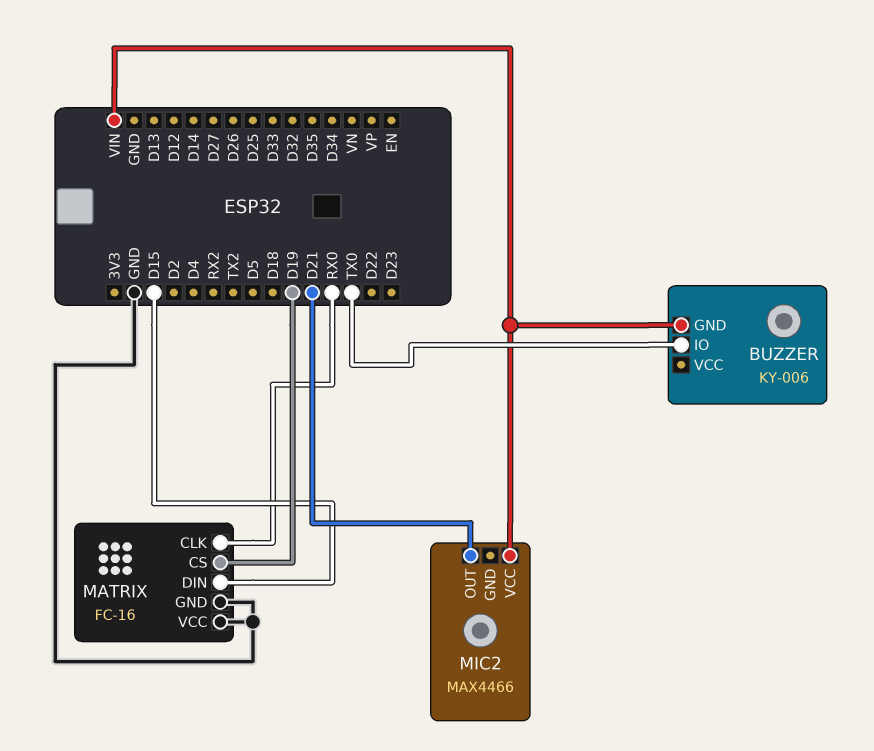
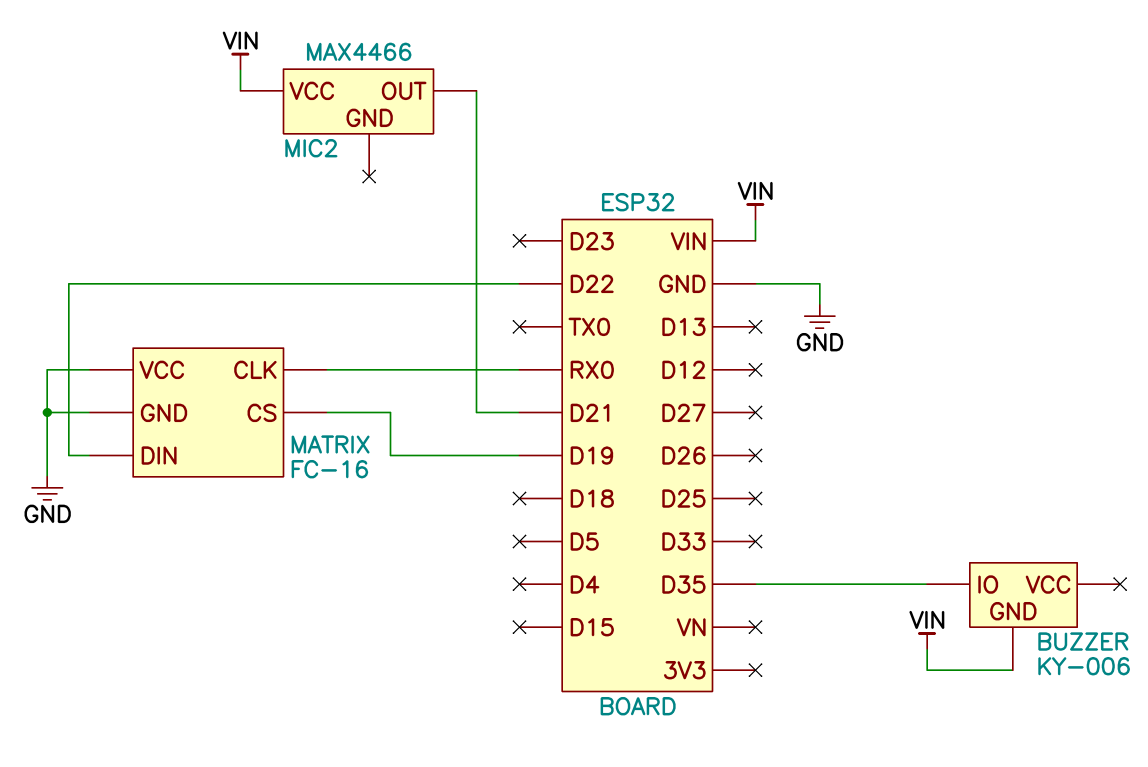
BUZZER pin IO: TX0 -> D35
MATRIX pin DIN: D15 -> D22

